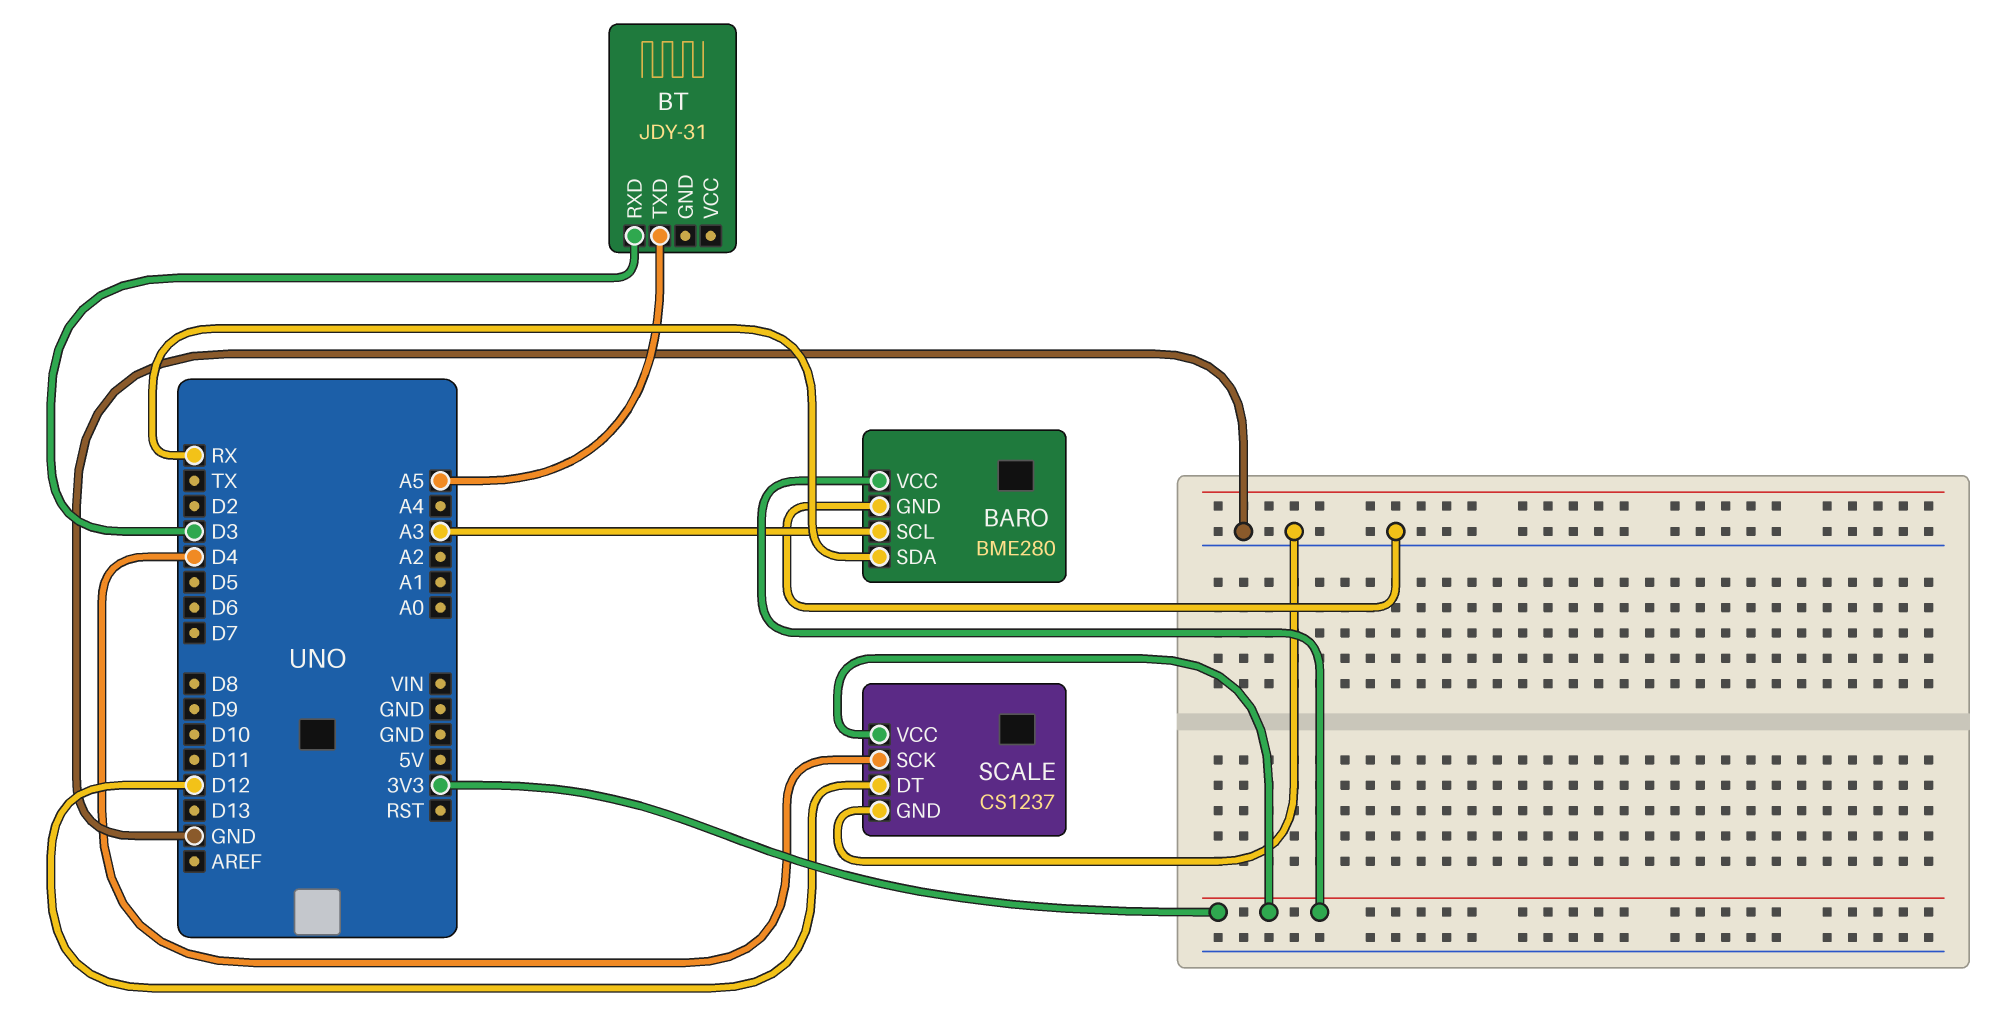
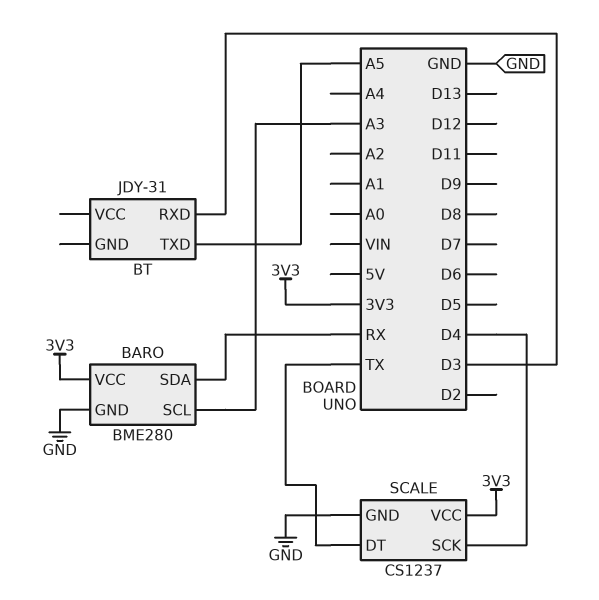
SCALE pin DT: D12 -> TX

